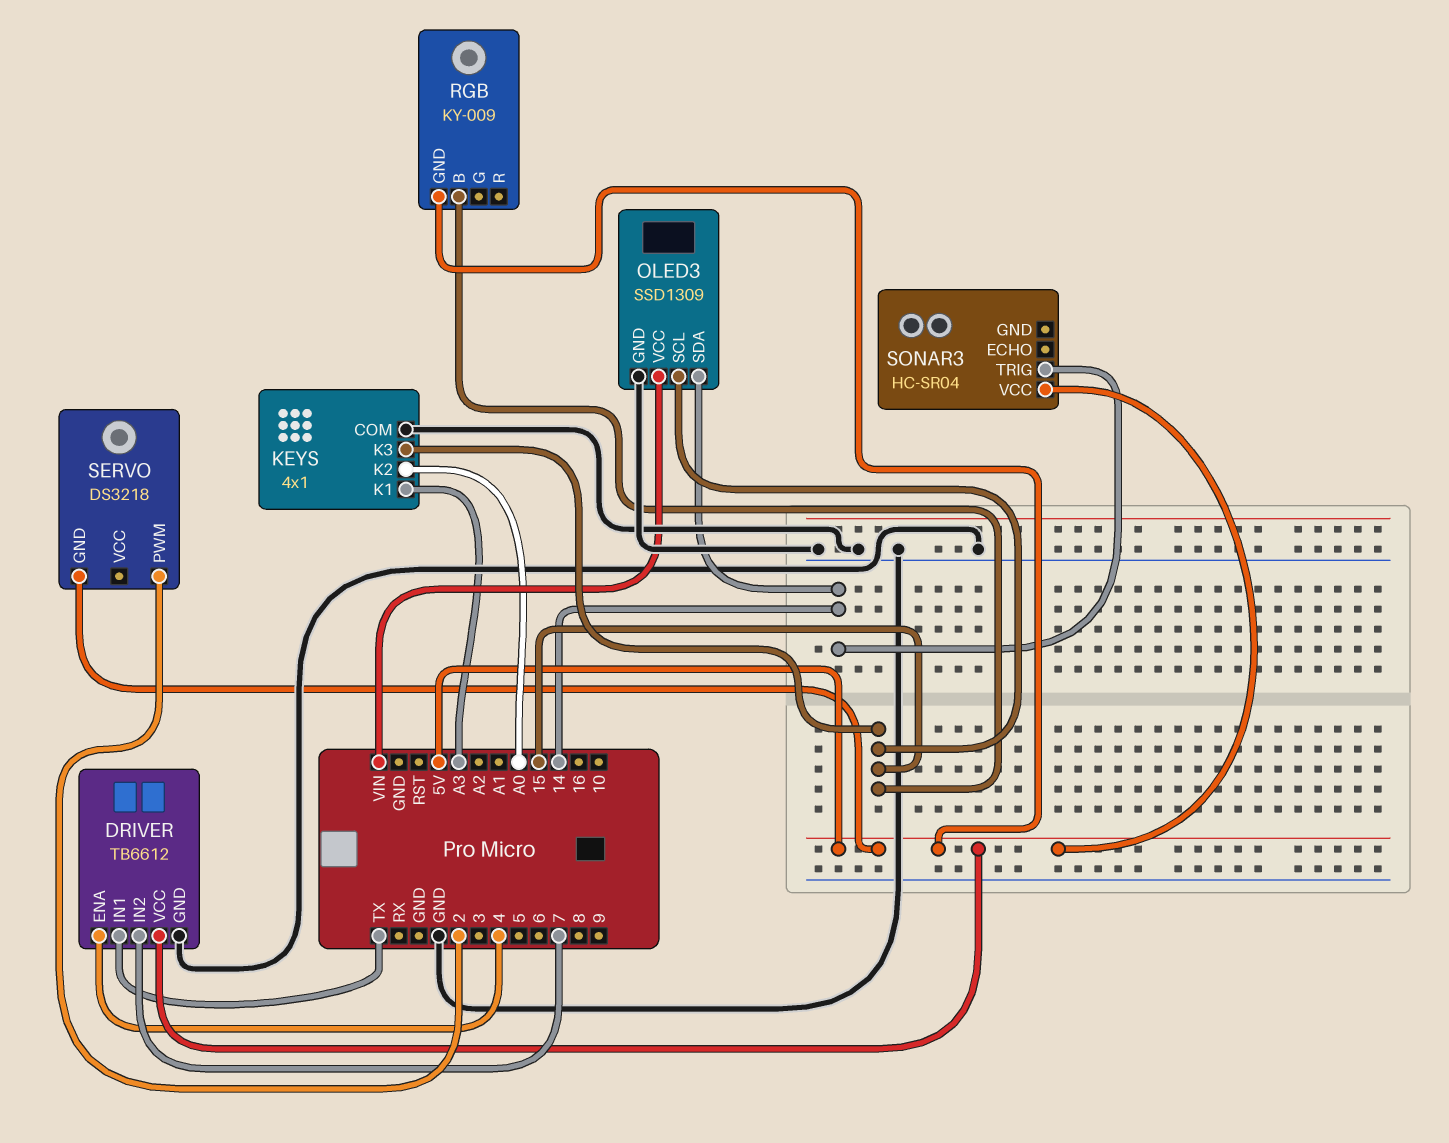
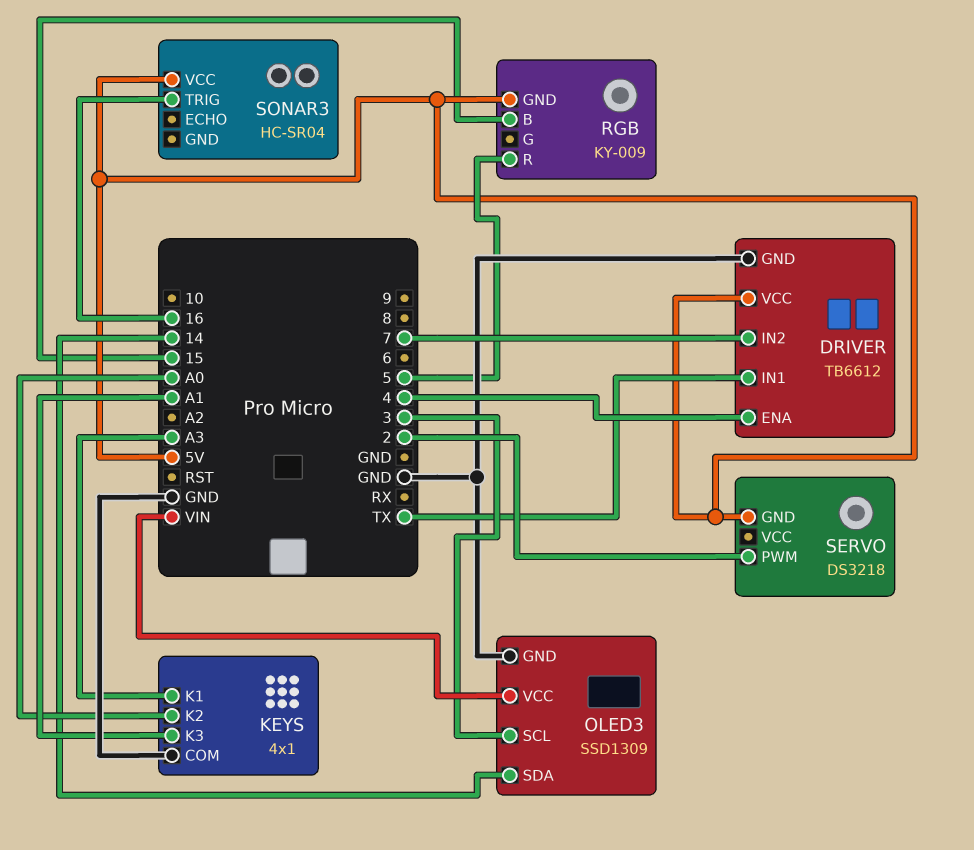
KEYS pin K3: 15 -> A1
OLED3 pin SCL: 15 -> 3
RGB pin R: none -> 5
SONAR3 pin TRIG: 14 -> 16

